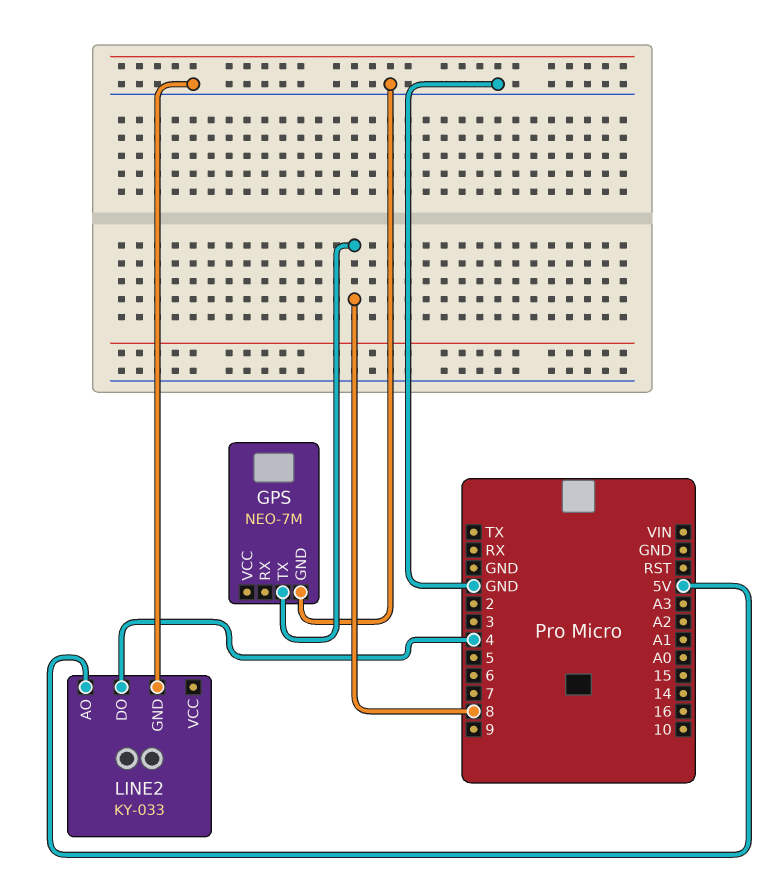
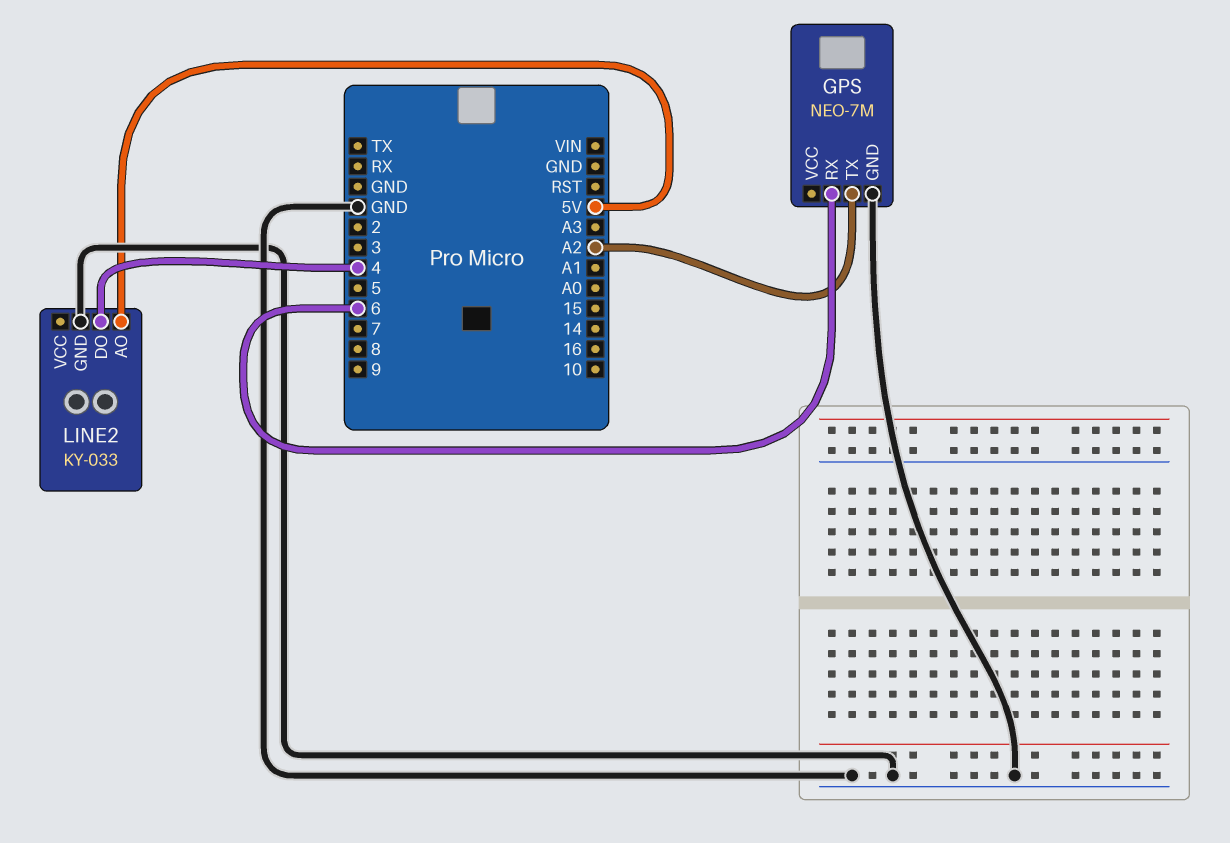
GPS pin RX: none -> 6
GPS pin TX: 8 -> A2

